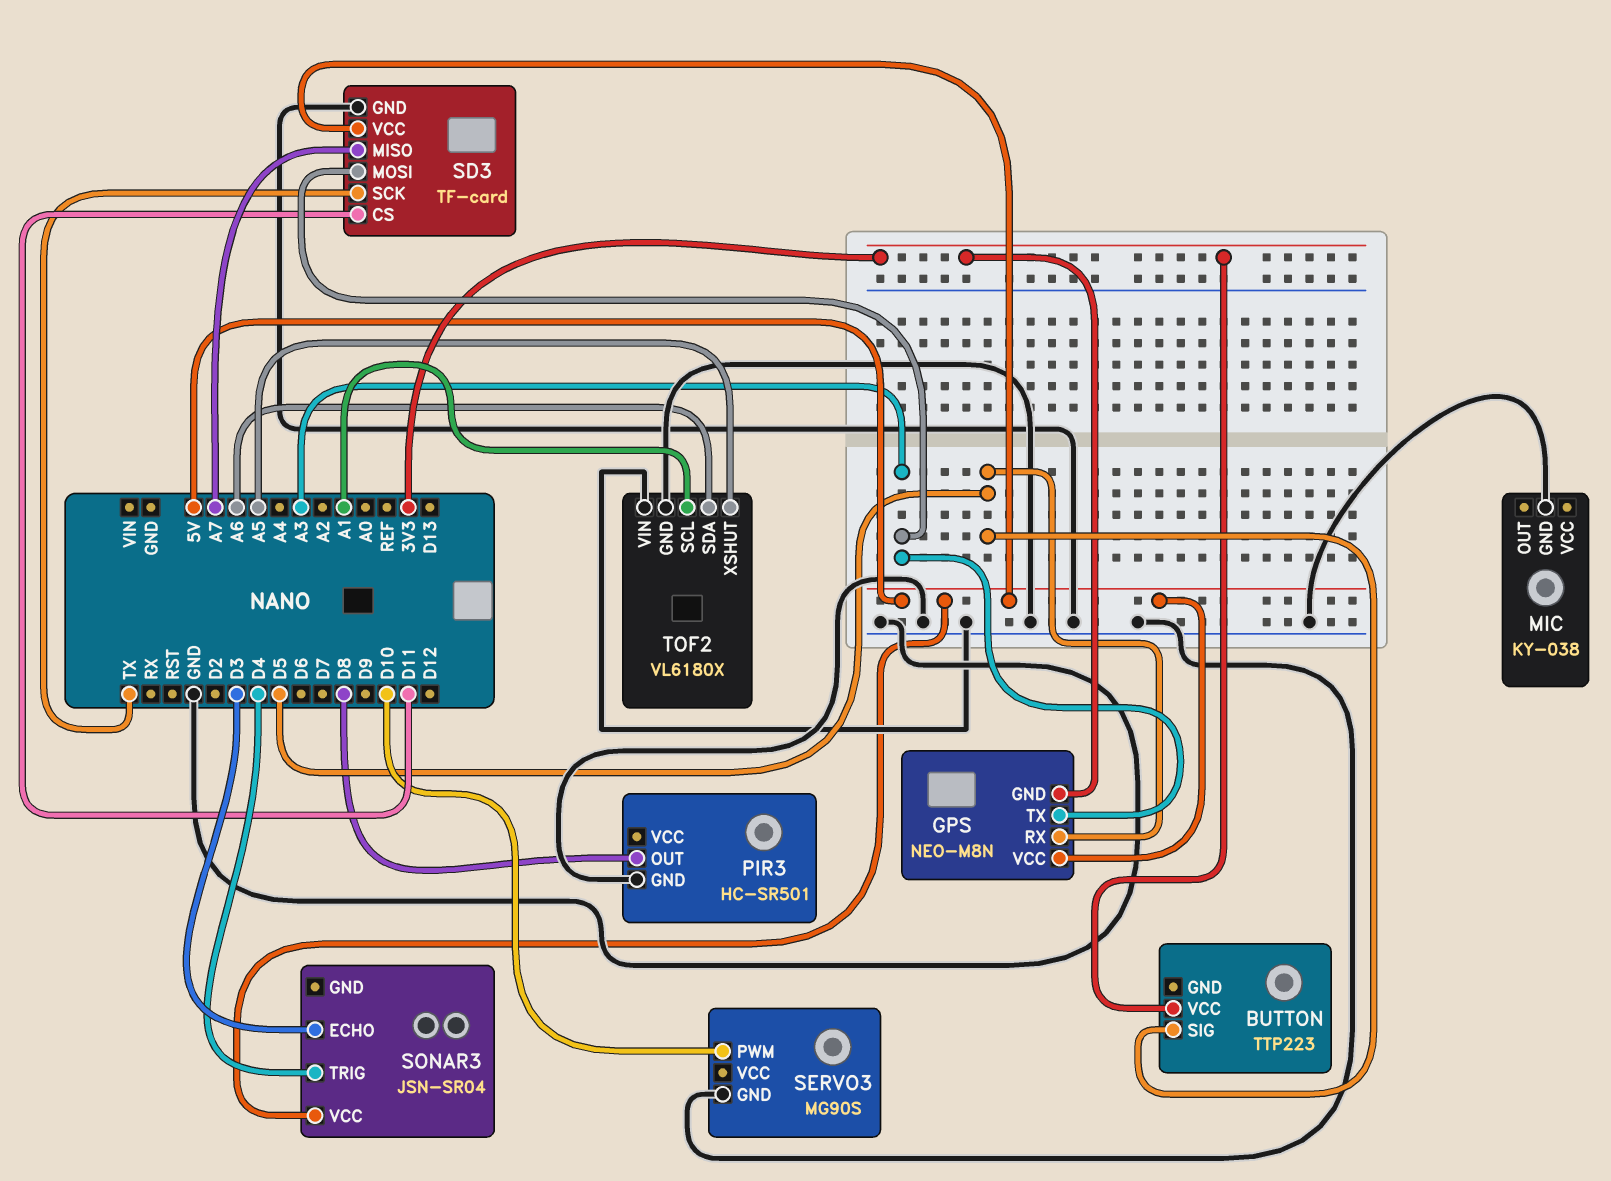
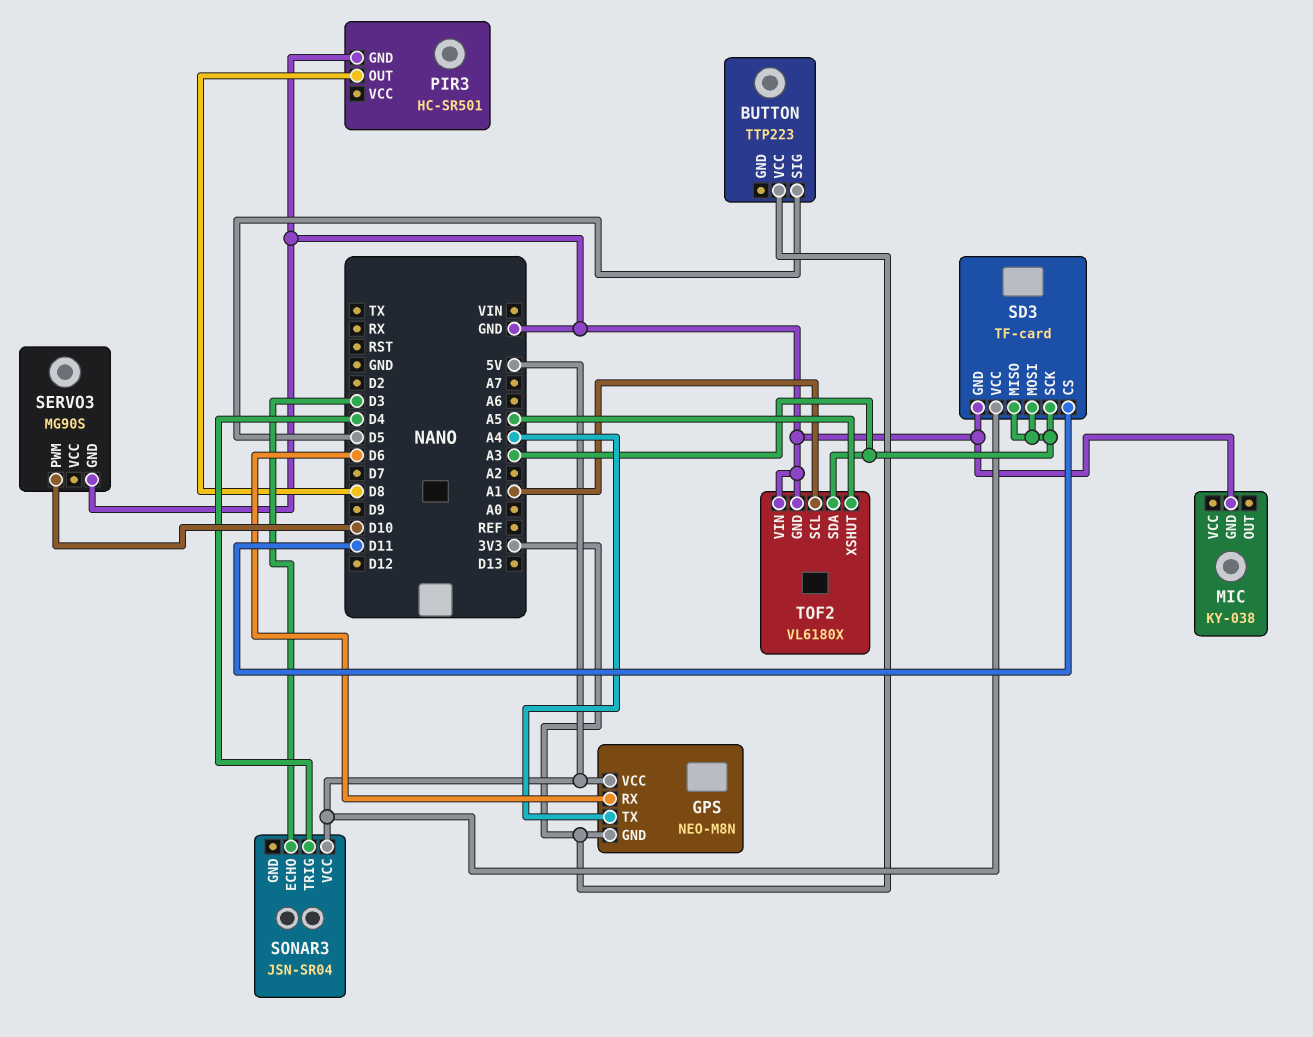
GPS pin RX: D5 -> D6
GPS pin TX: A3 -> A4
SD3 pin MISO: A7 -> A3
SD3 pin SCK: TX -> A3
TOF2 pin SDA: A6 -> A3

